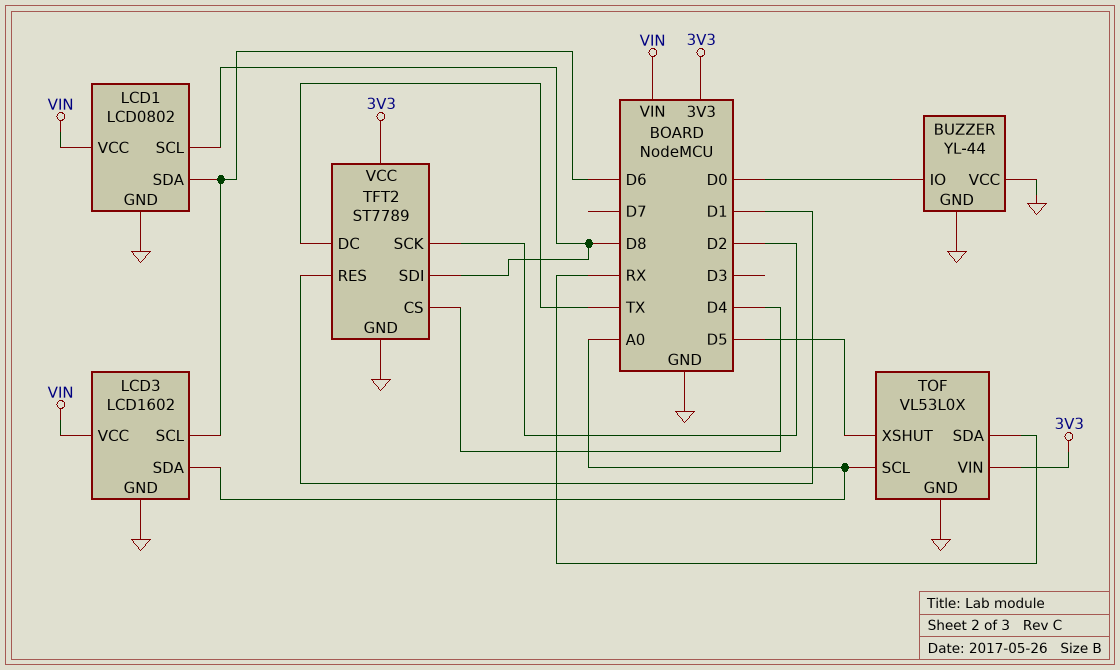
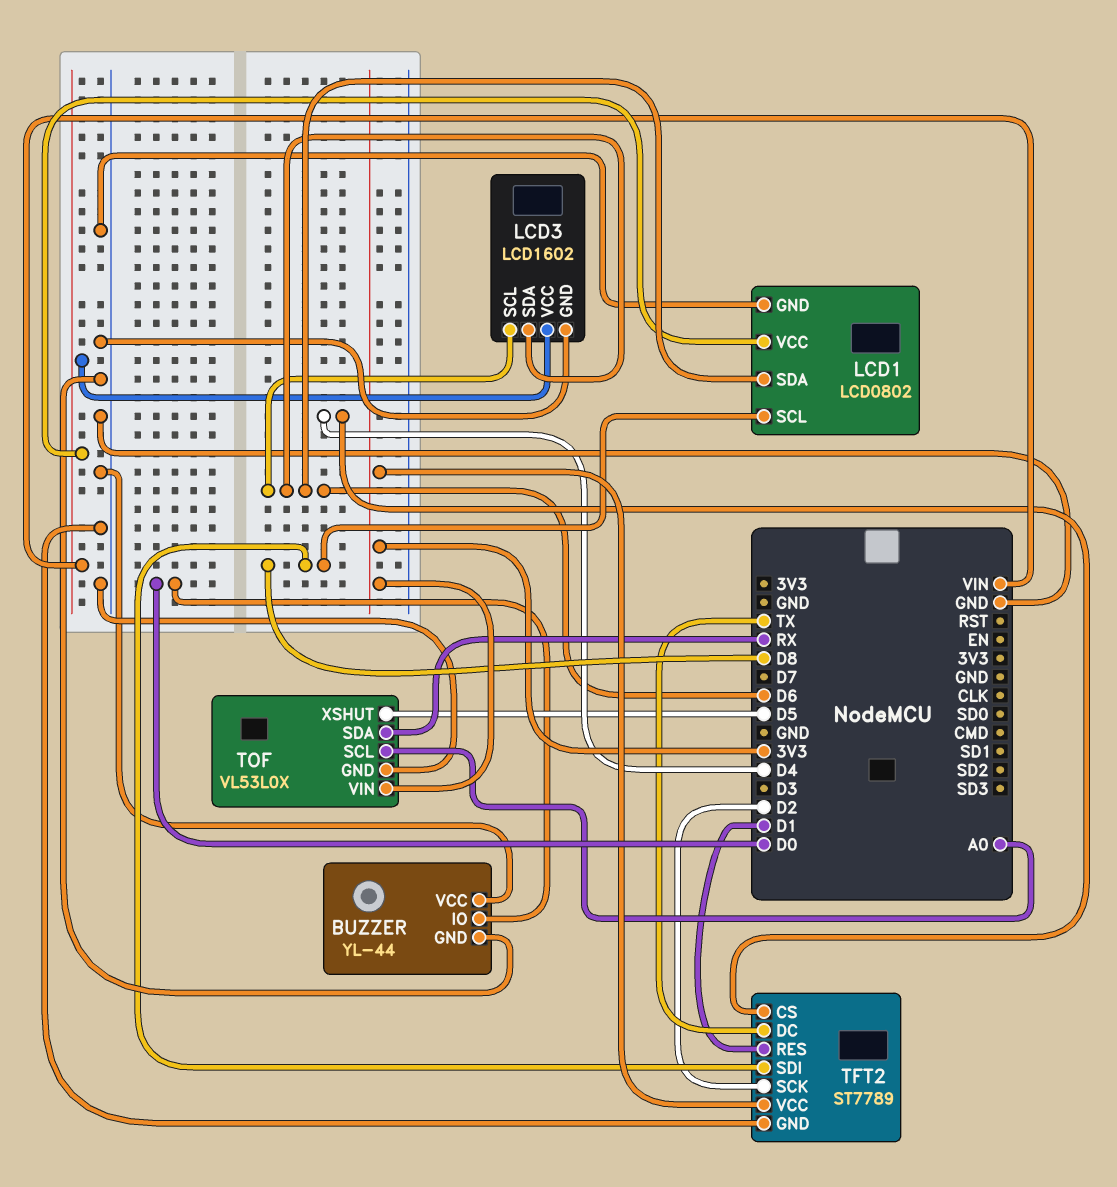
LCD3 pin SDA: A0 -> D6

